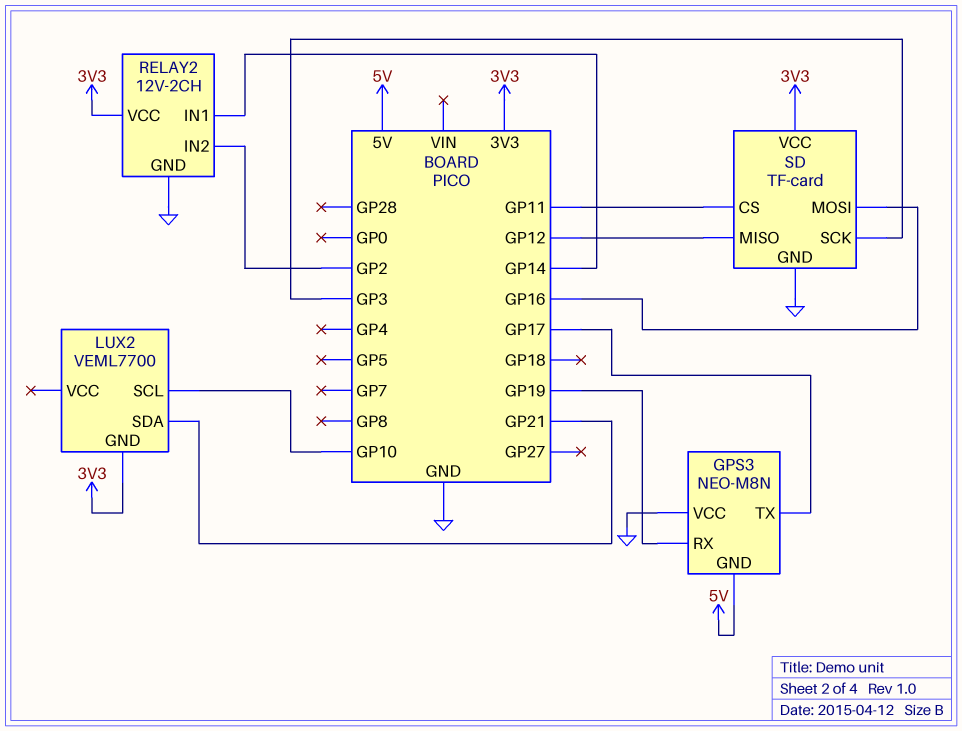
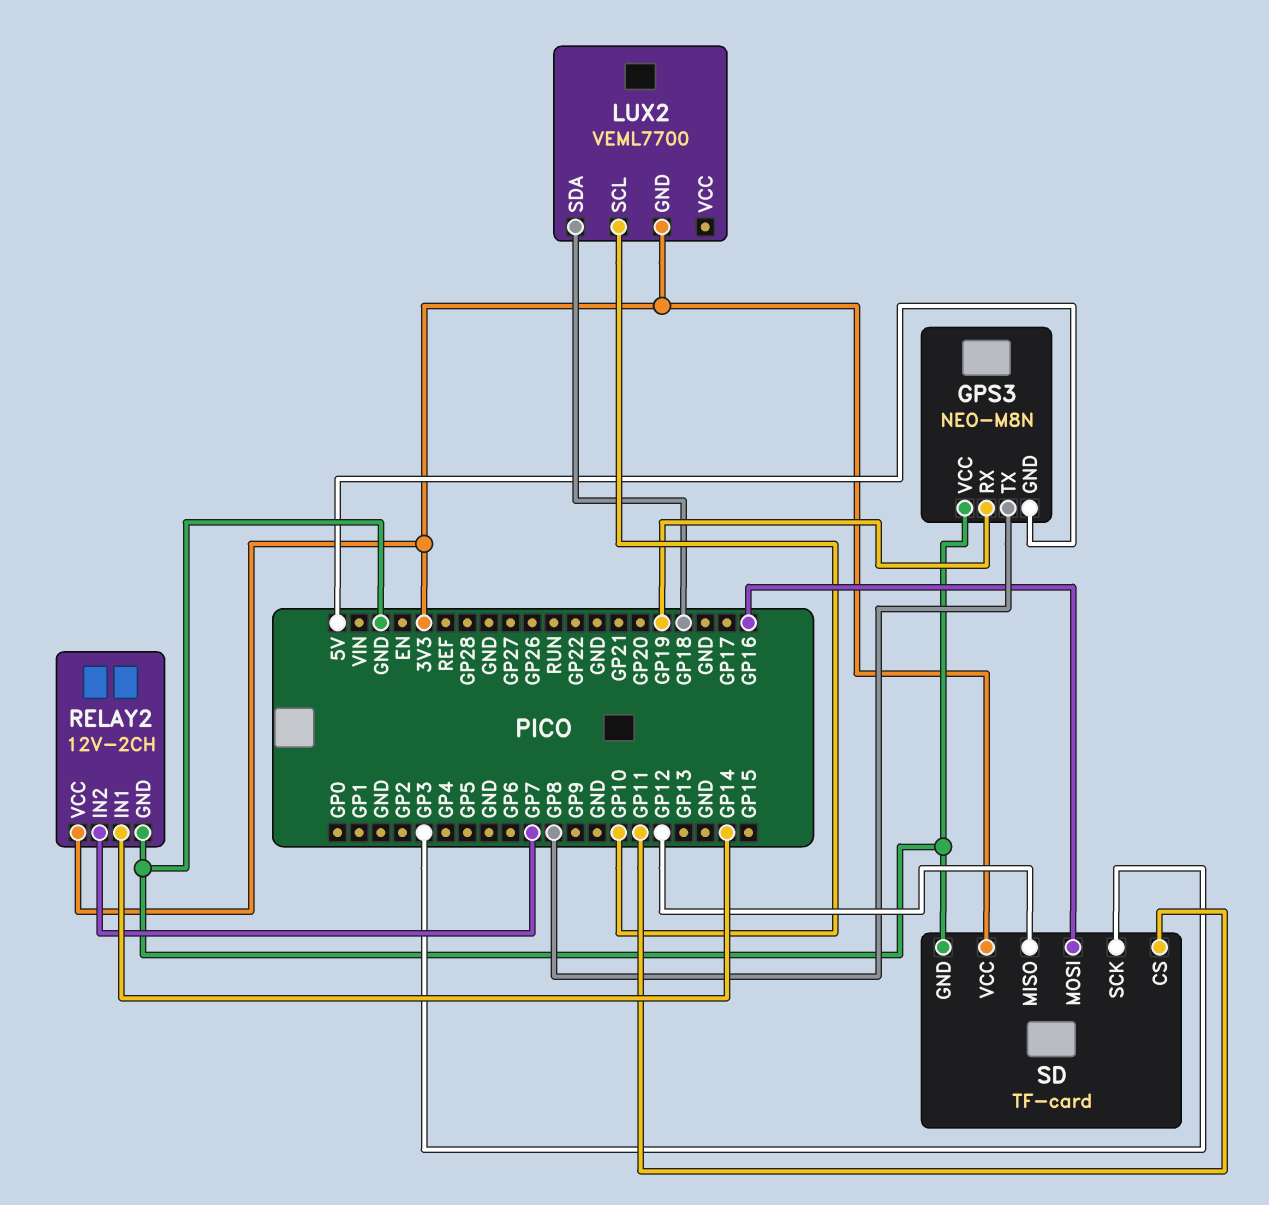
GPS3 pin TX: GP17 -> GP8
LUX2 pin SDA: GP21 -> GP18
RELAY2 pin IN2: GP2 -> GP7

